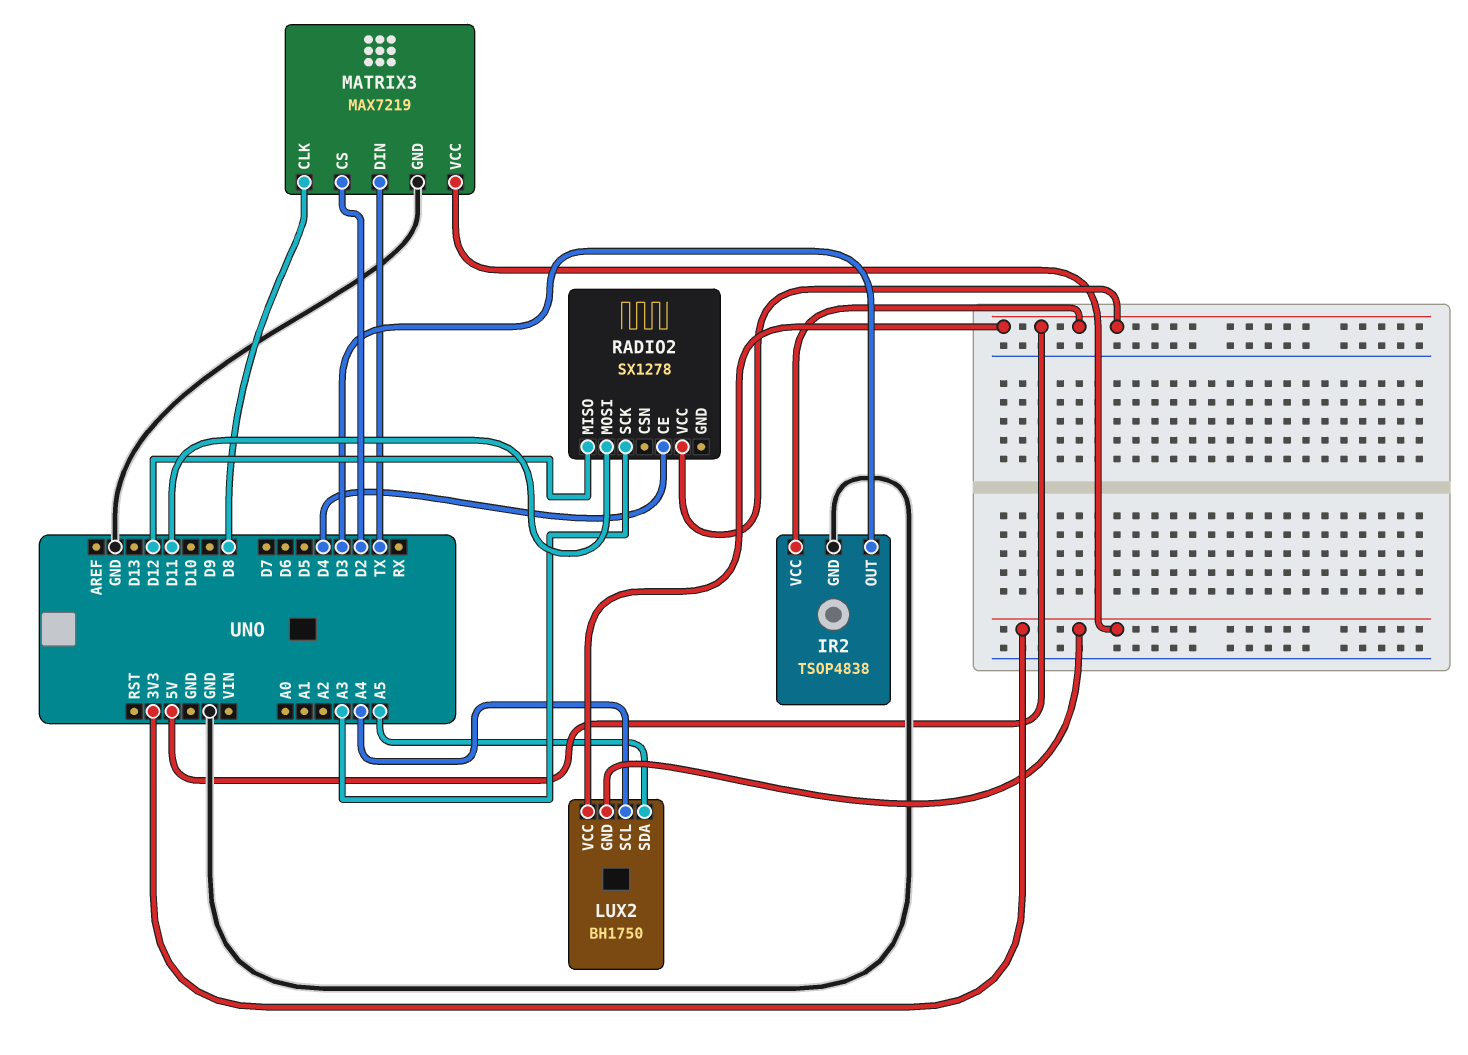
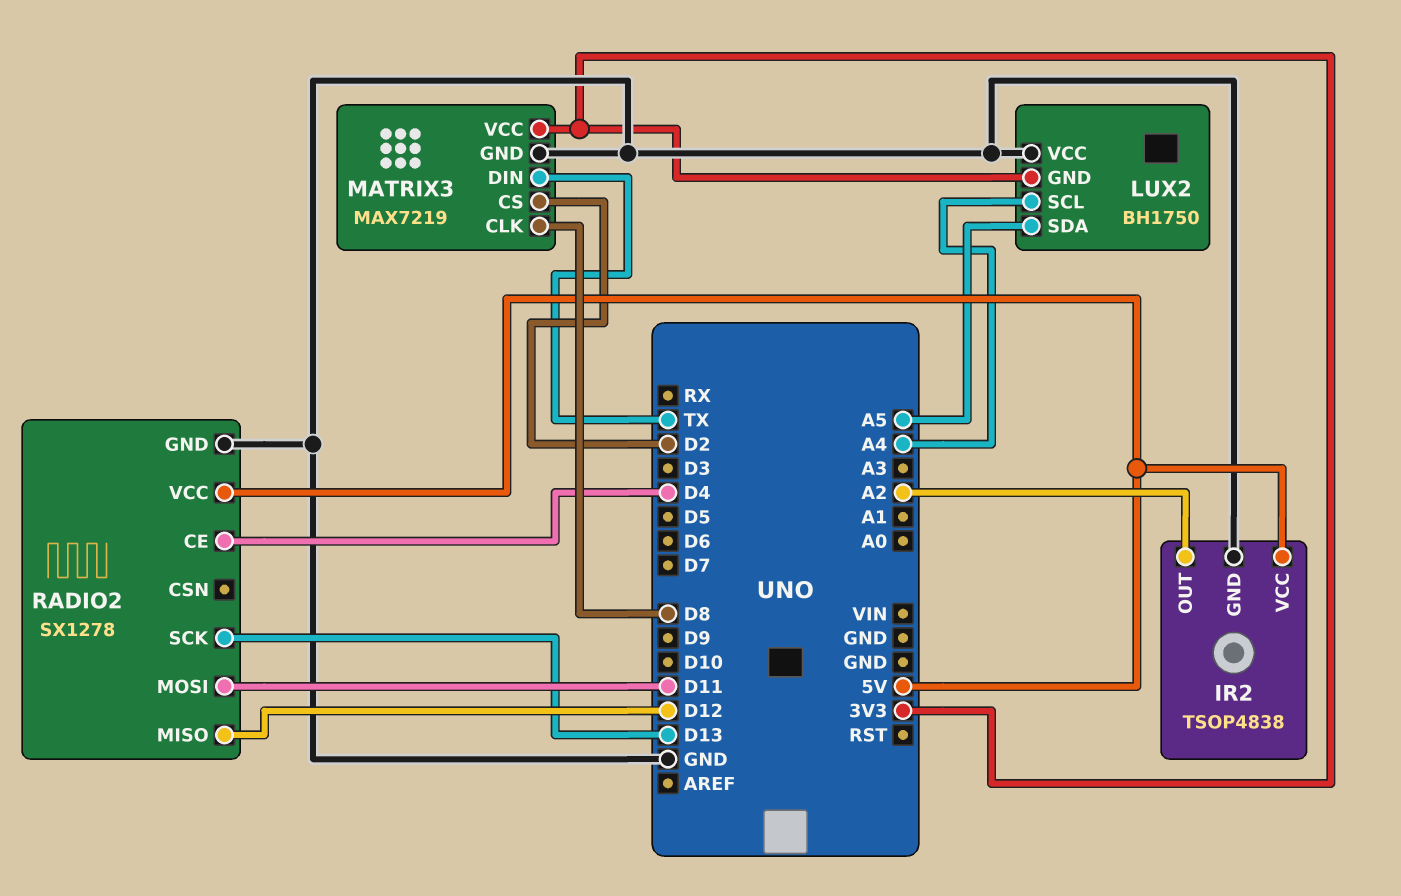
IR2 pin OUT: D3 -> A2
LUX2 pin VCC: 5V -> GND
RADIO2 pin GND: none -> GND
RADIO2 pin SCK: A3 -> D13

